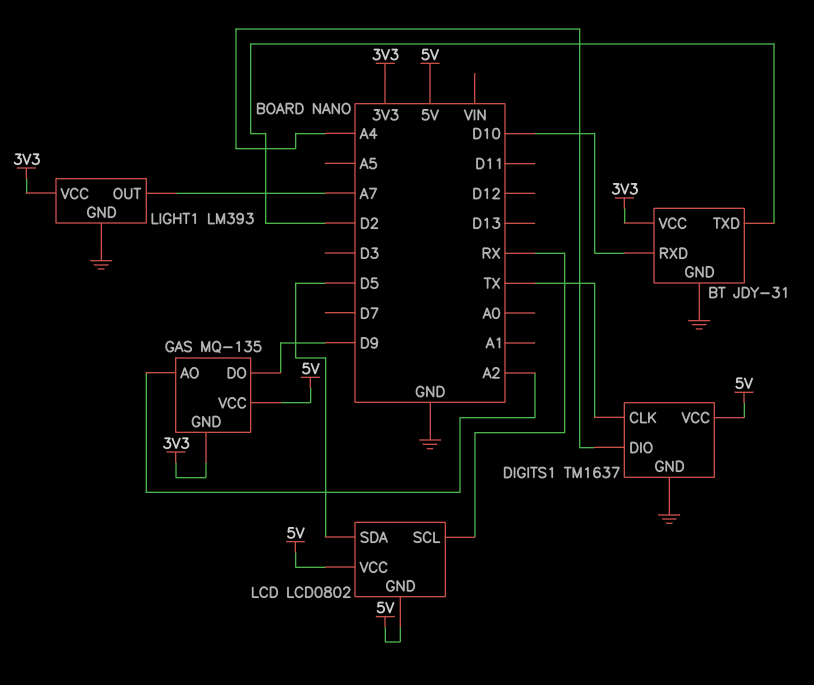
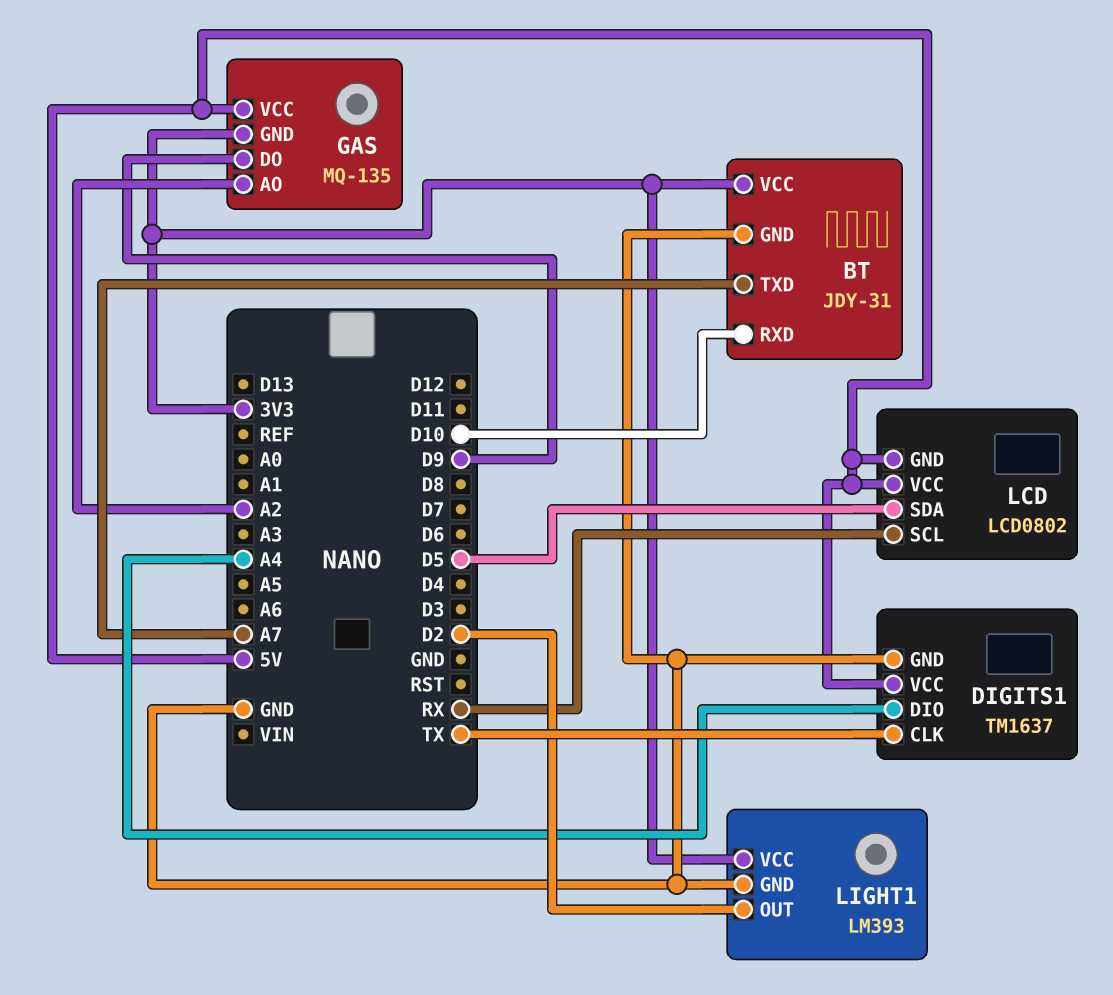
BT pin TXD: D2 -> A7
LIGHT1 pin OUT: A7 -> D2

